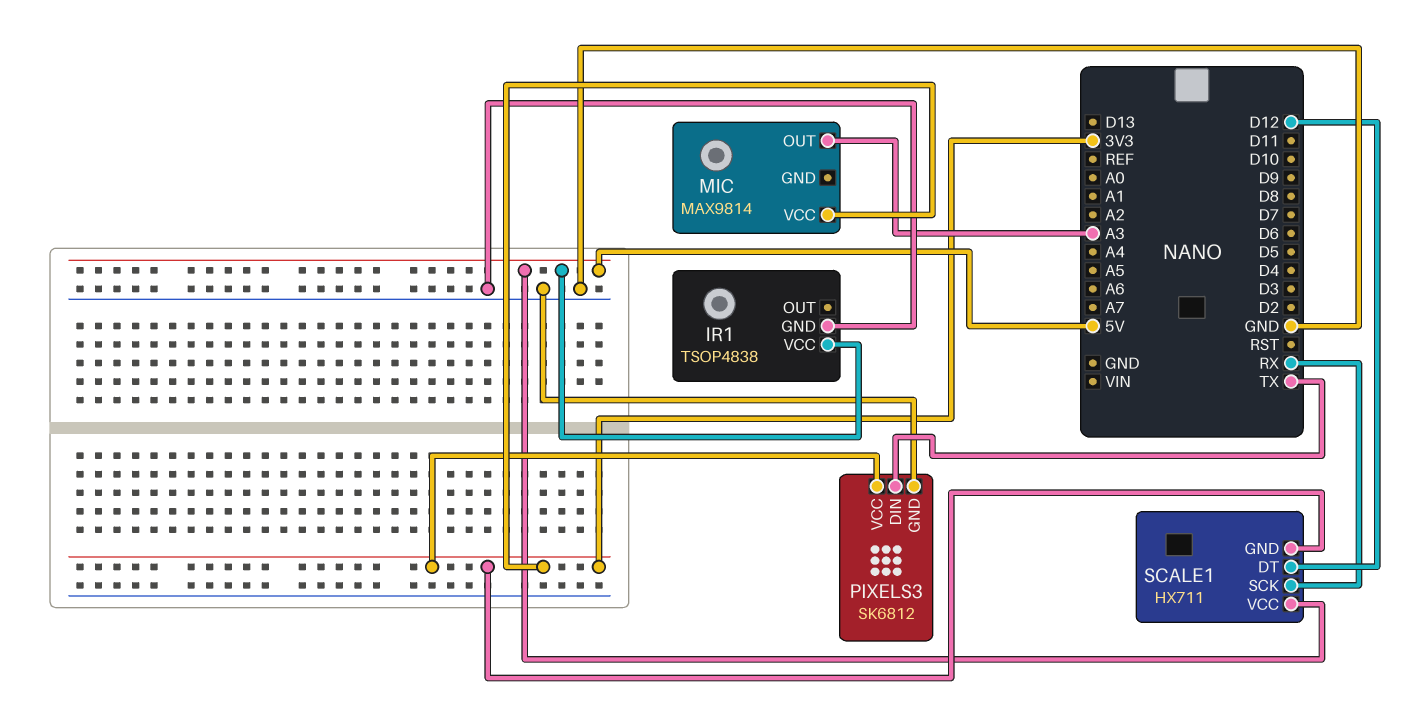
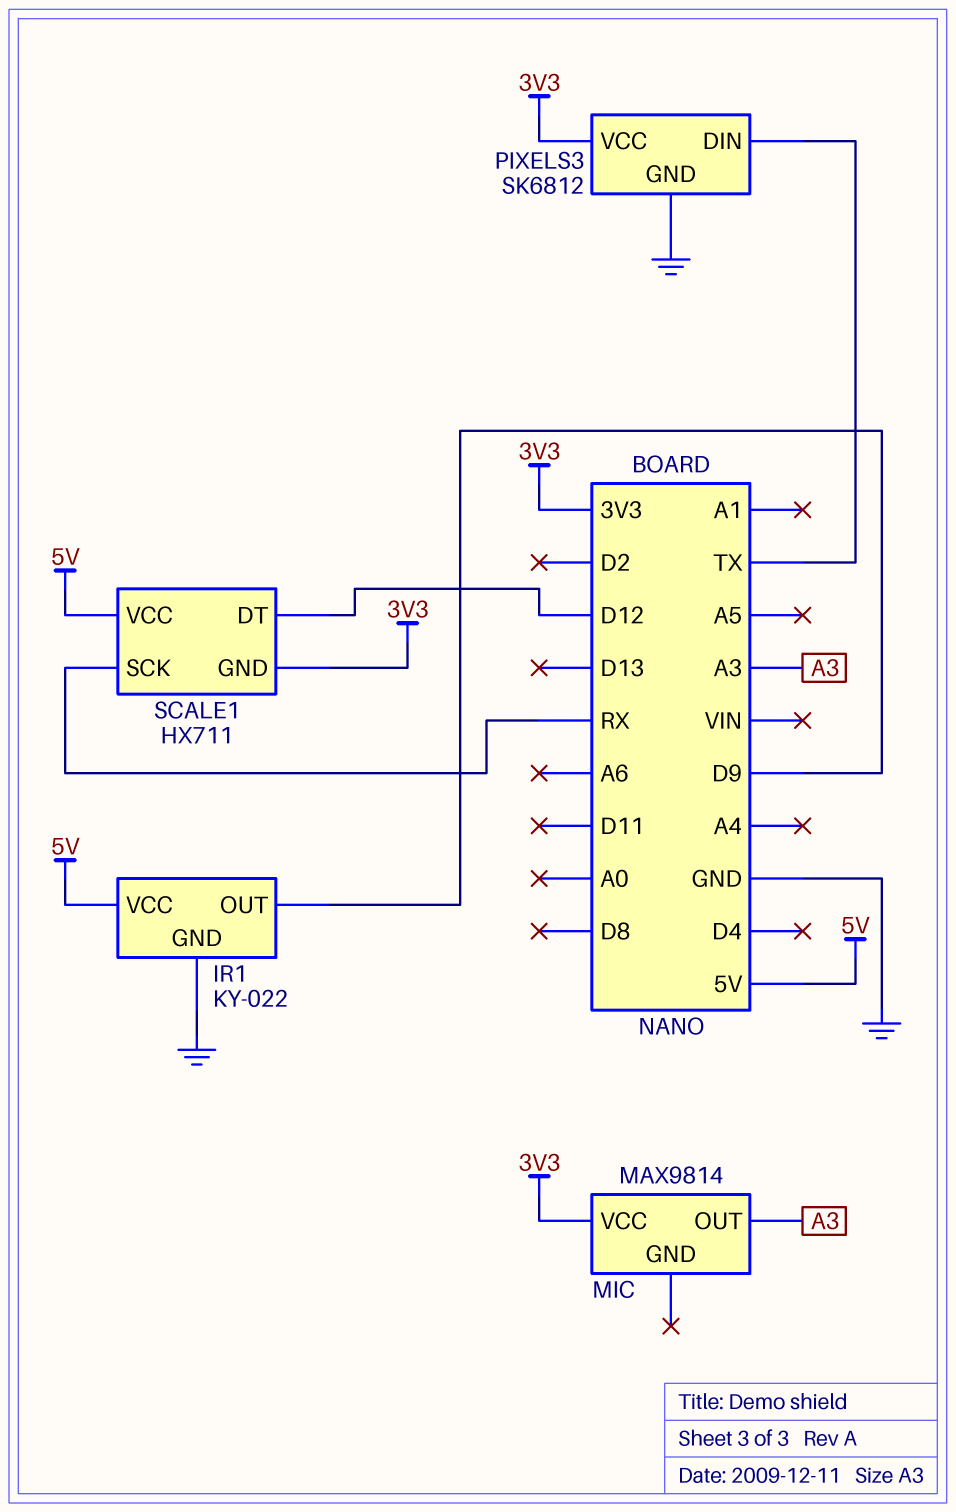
IR1: TSOP4838 -> KY-022
IR1 pin OUT: none -> D9

